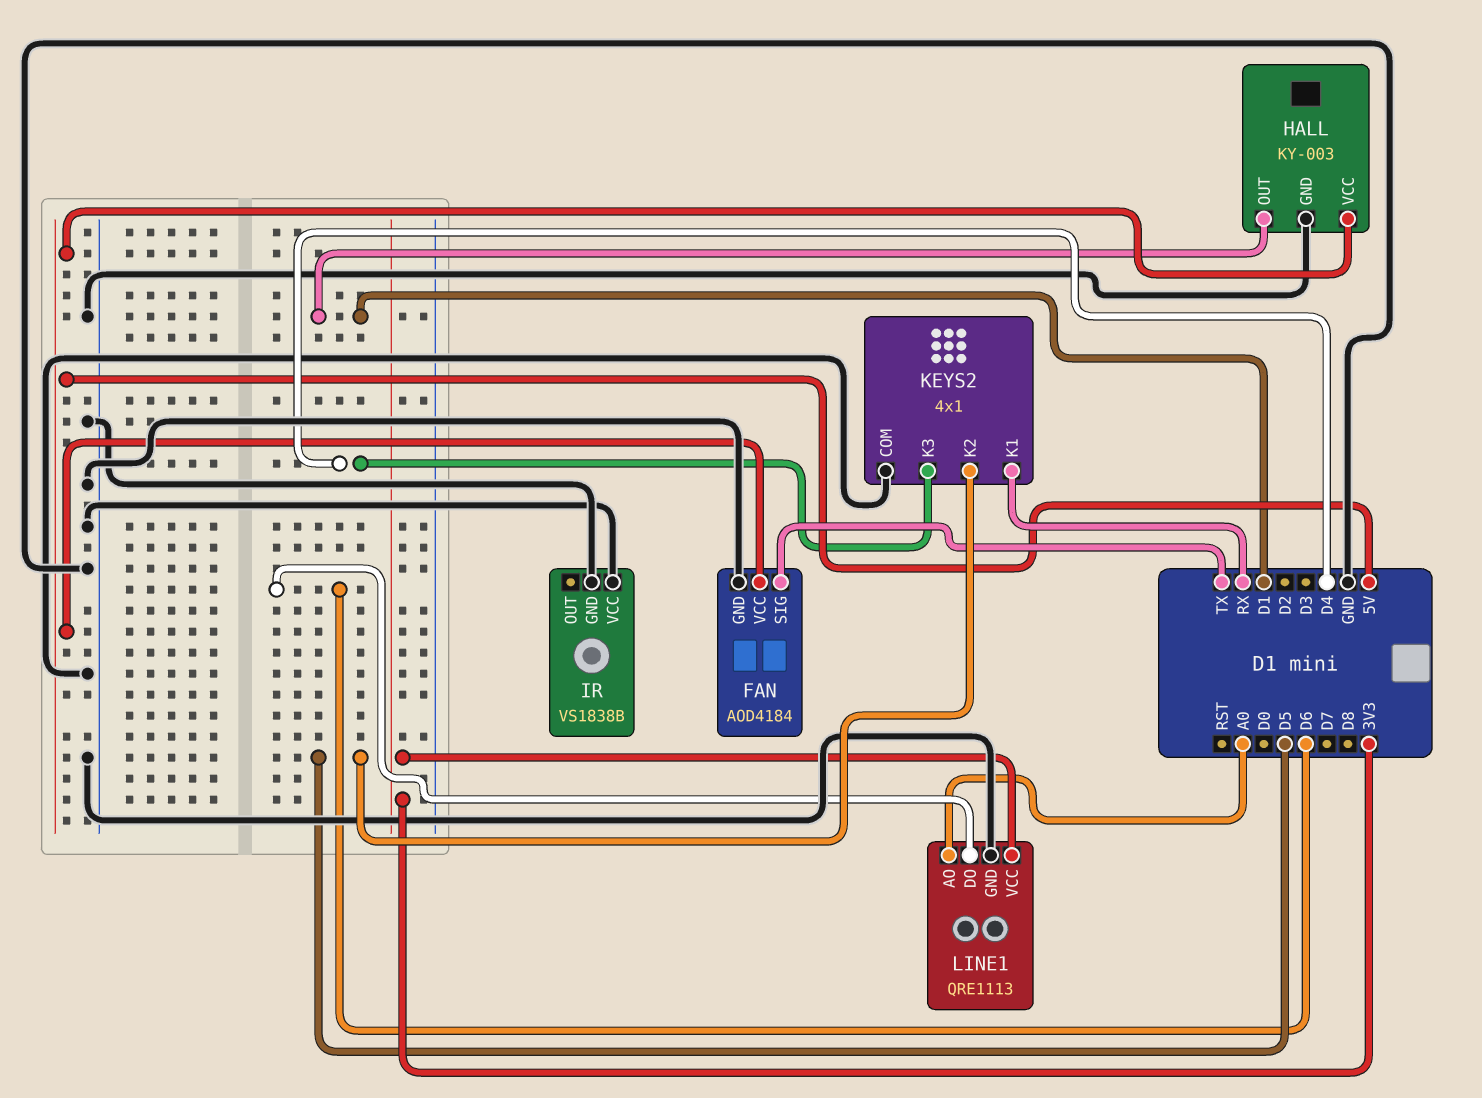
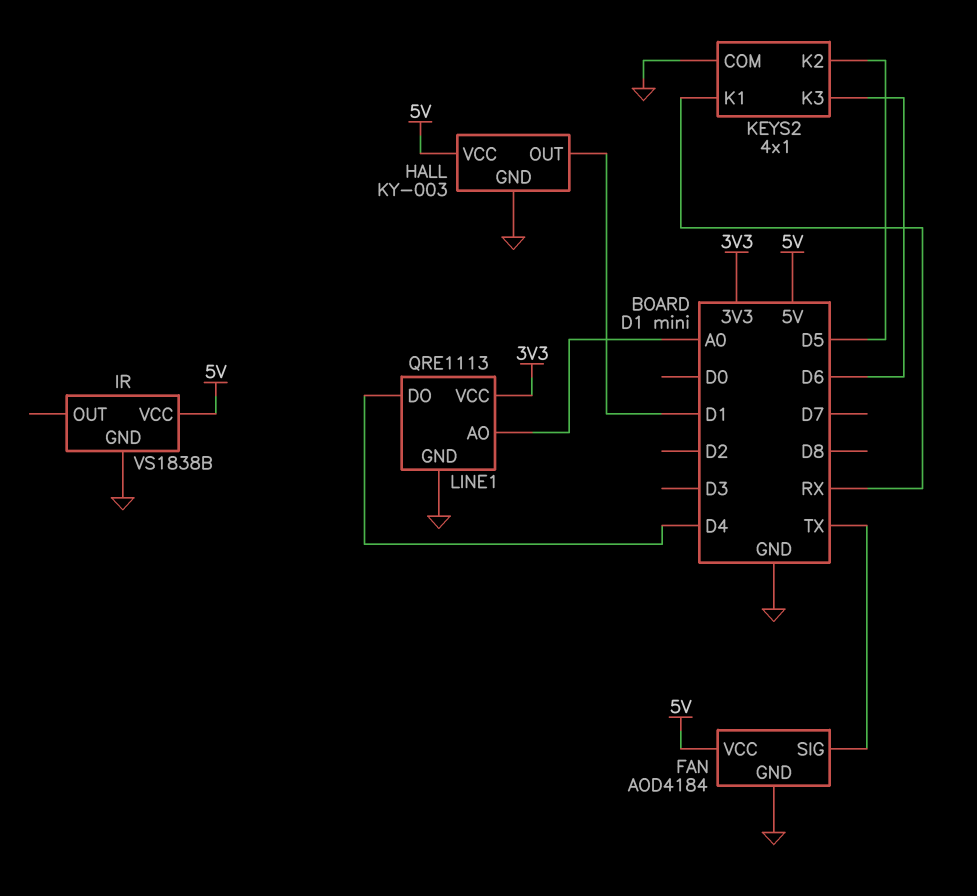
IR pin VCC: GND -> 5V
KEYS2 pin K3: D4 -> D6
LINE1 pin DO: D6 -> D4

